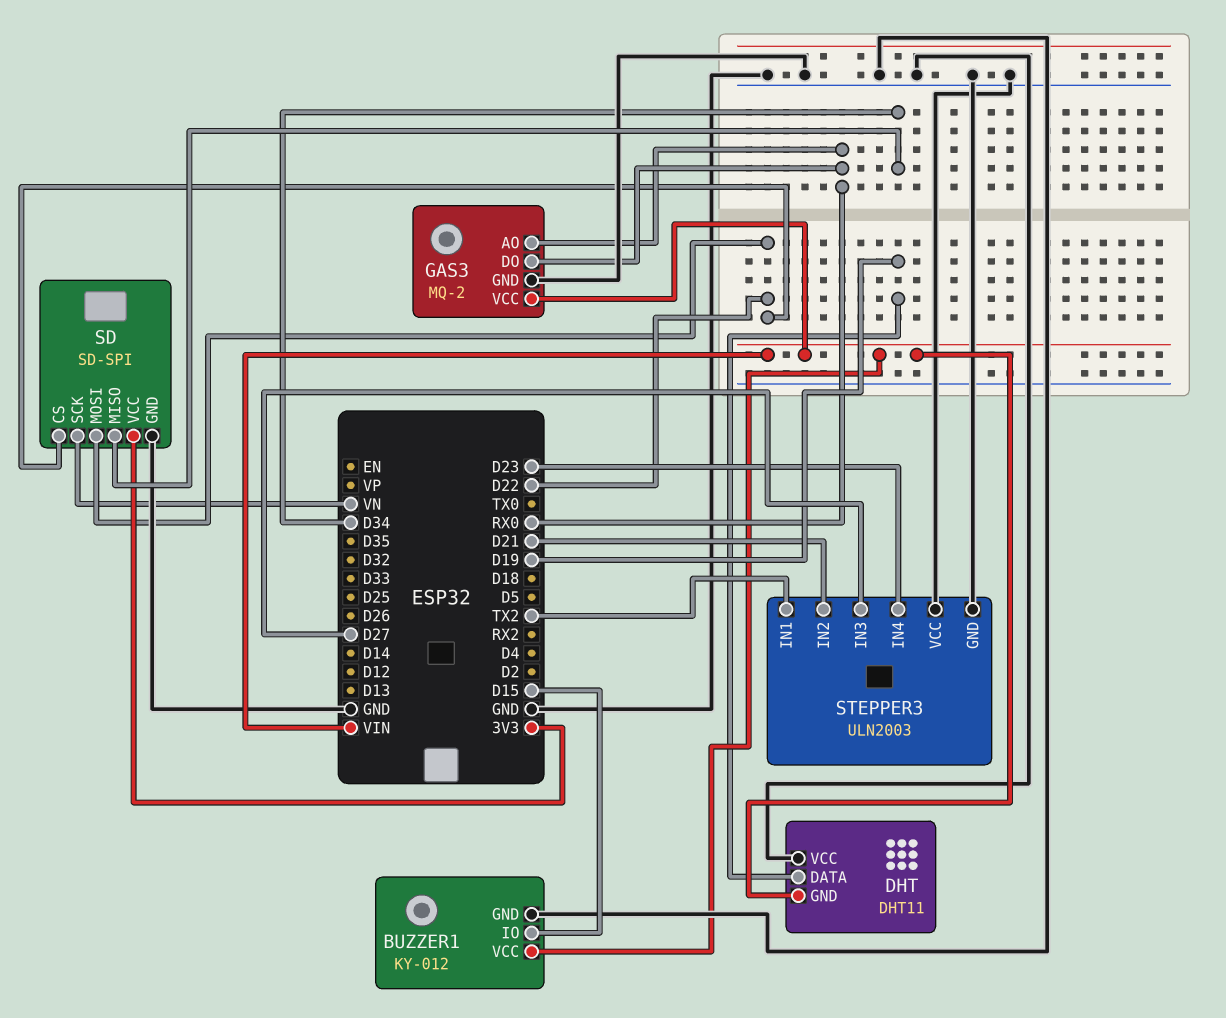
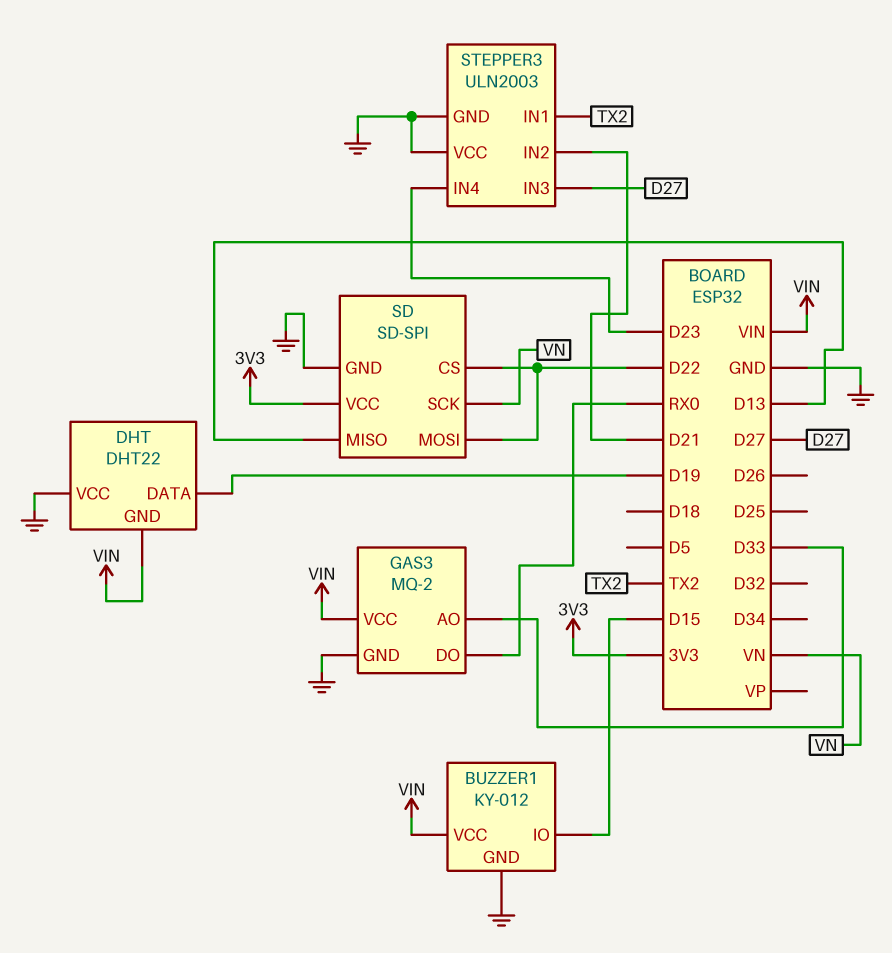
DHT: DHT11 -> DHT22
GAS3 pin AO: RX0 -> D33
SD pin MISO: D34 -> D13

